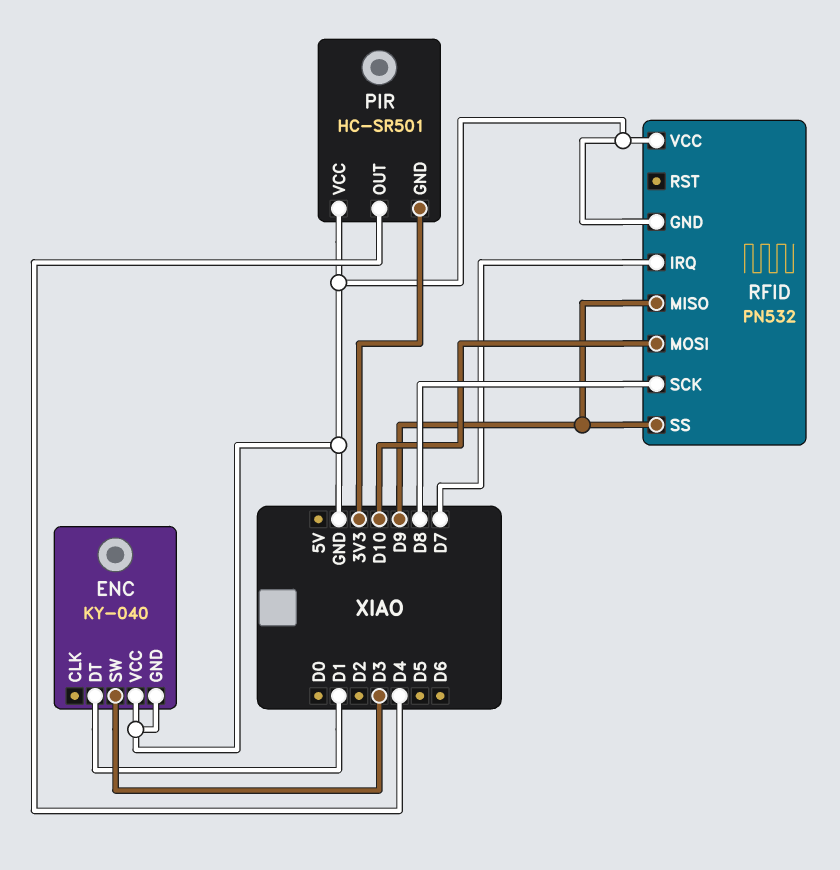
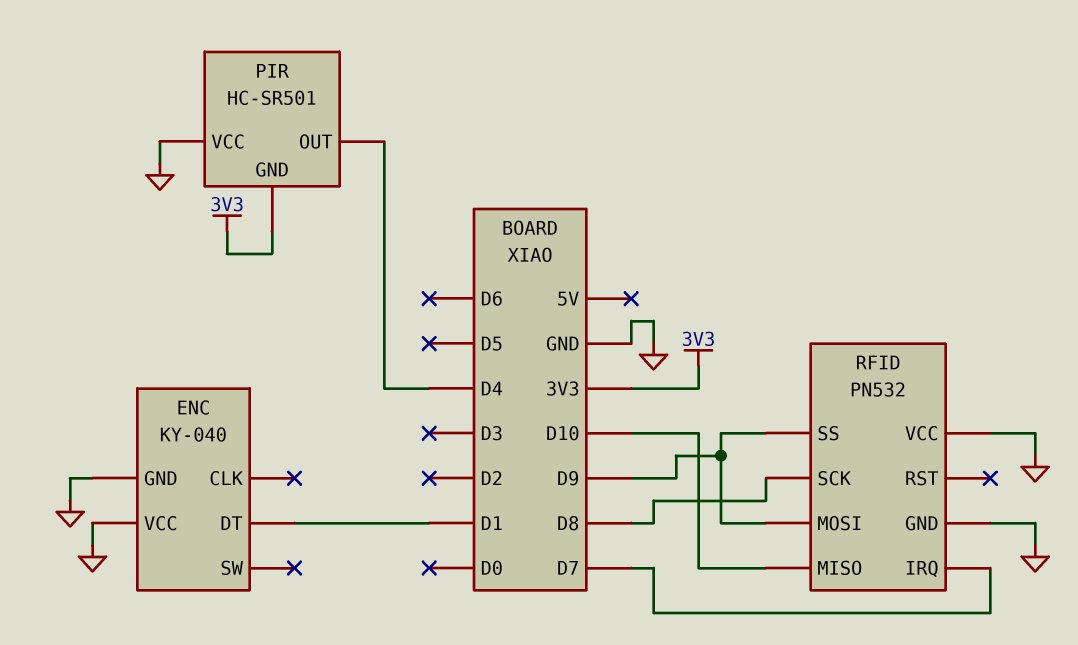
ENC pin SW: D3 -> none
RFID pin MISO: D9 -> D10
RFID pin MOSI: D10 -> D9

